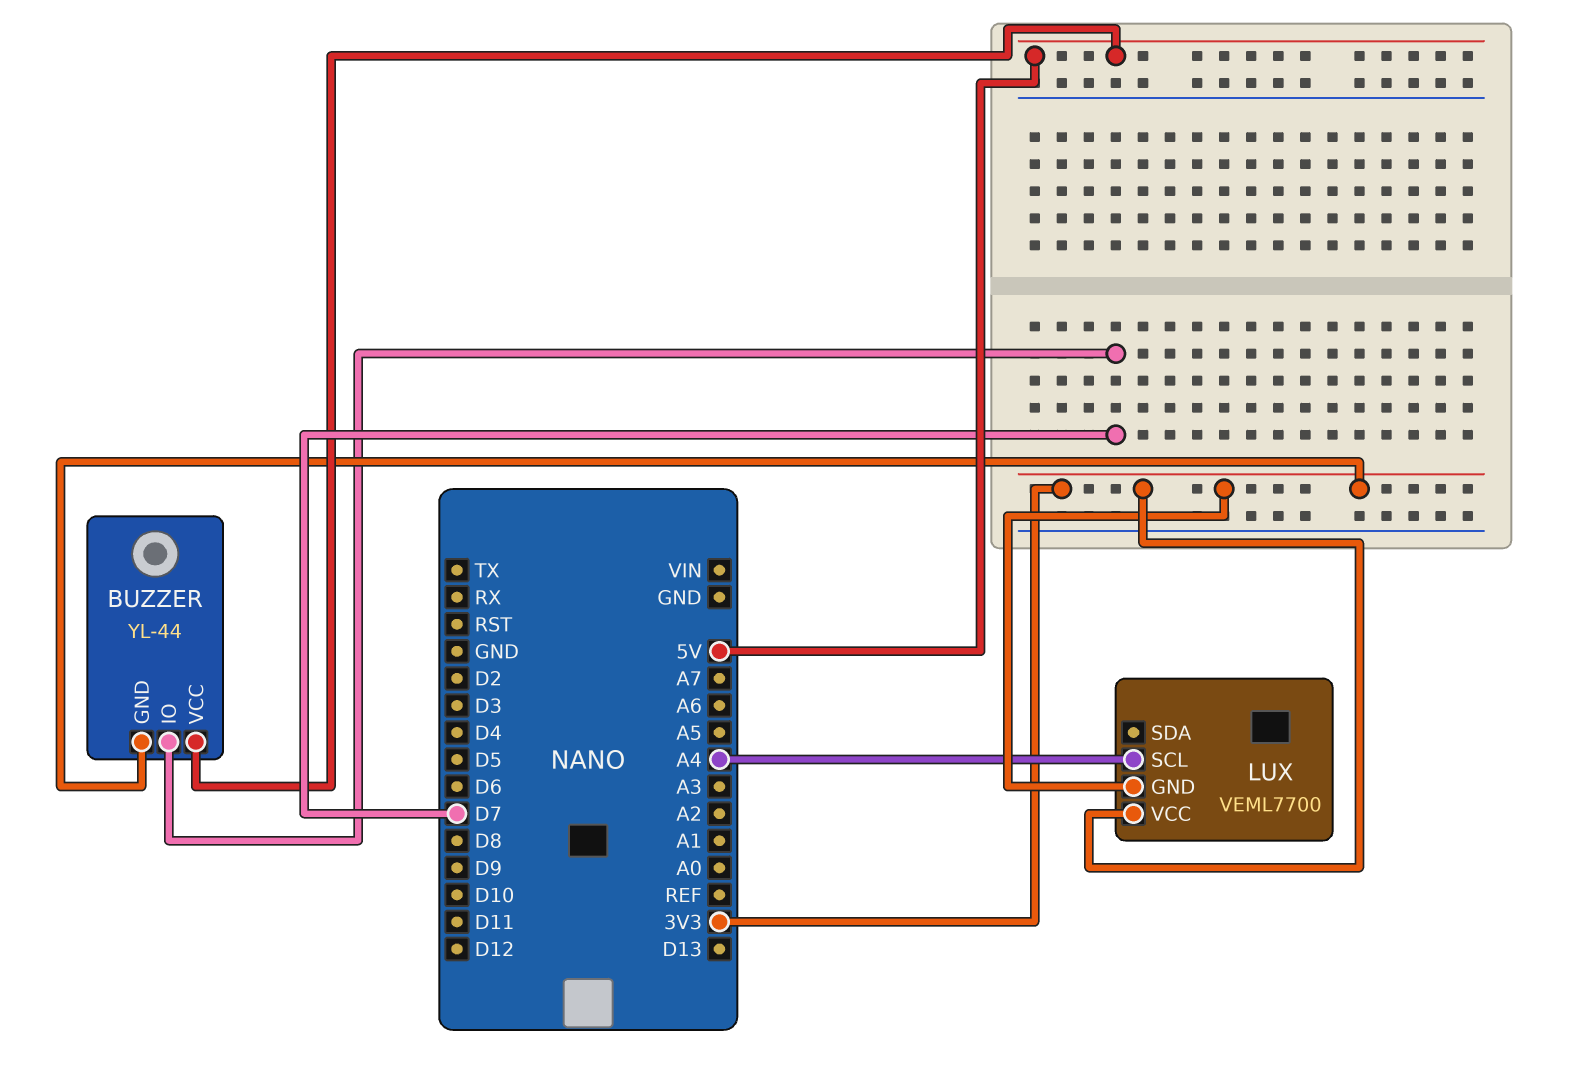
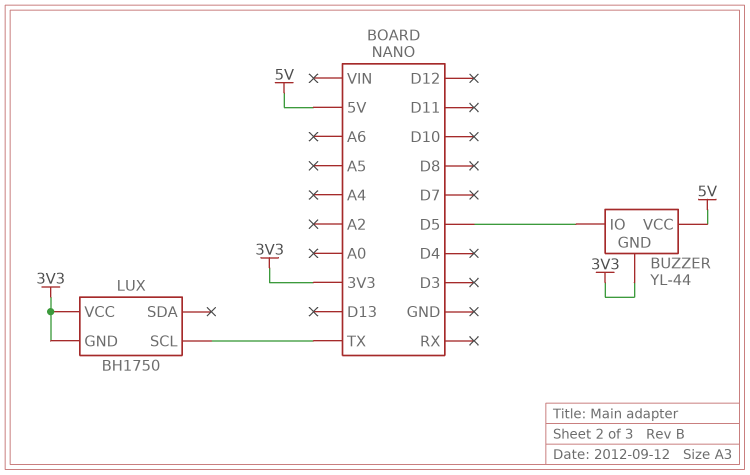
BUZZER pin IO: D7 -> D5
LUX: VEML7700 -> BH1750
LUX pin SCL: A4 -> TX

